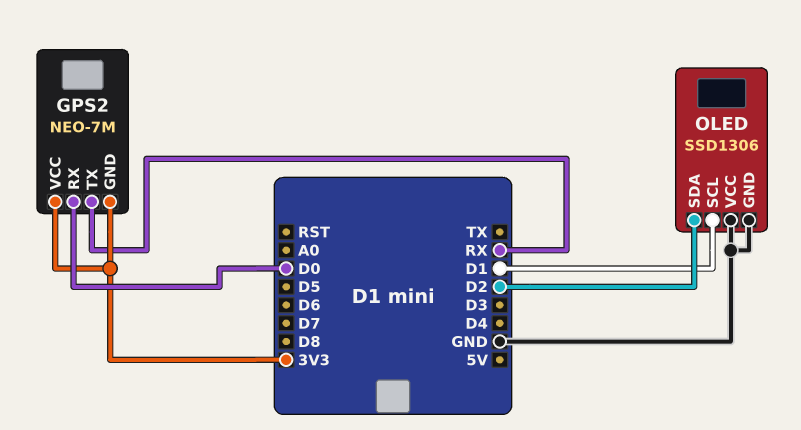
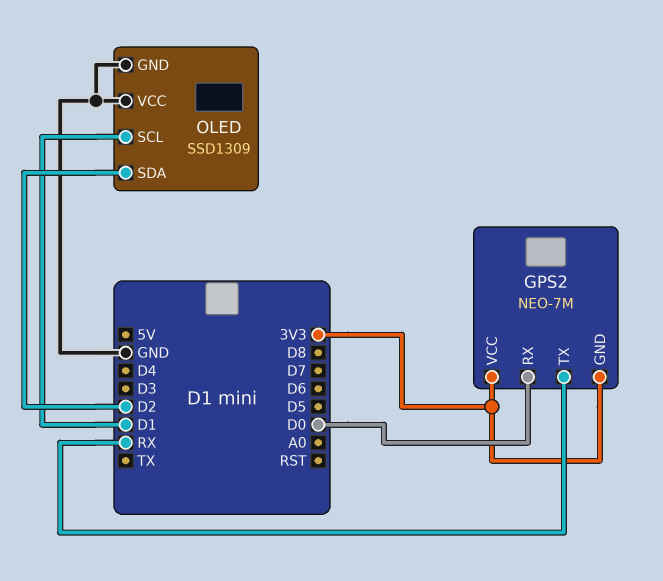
OLED: SSD1306 -> SSD1309

